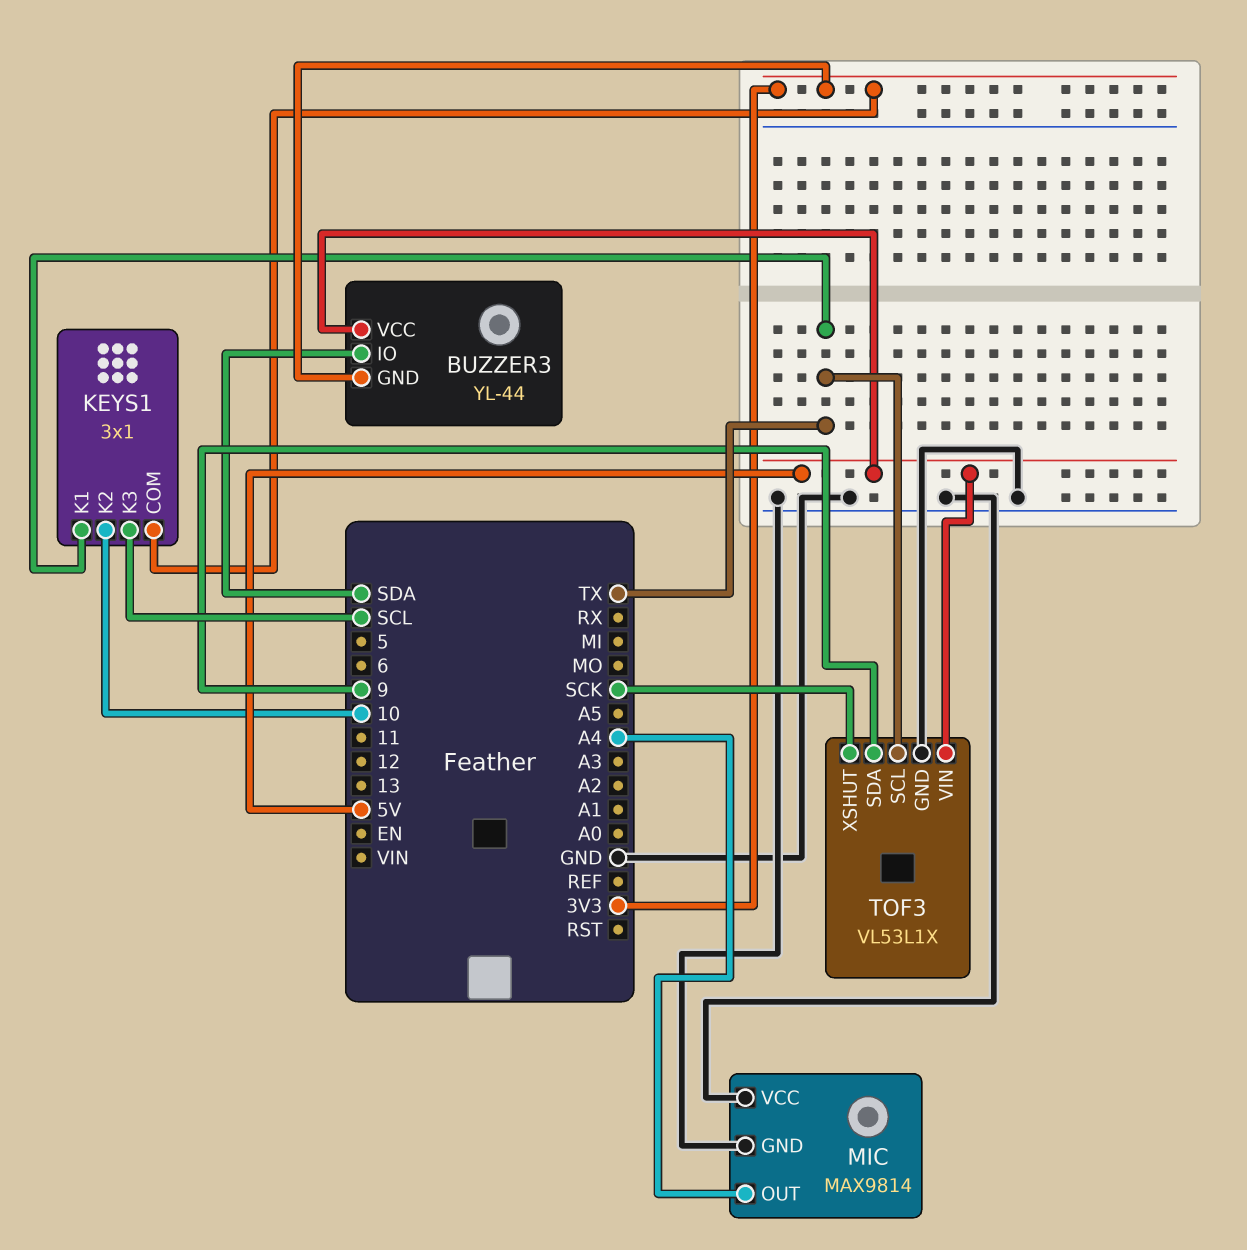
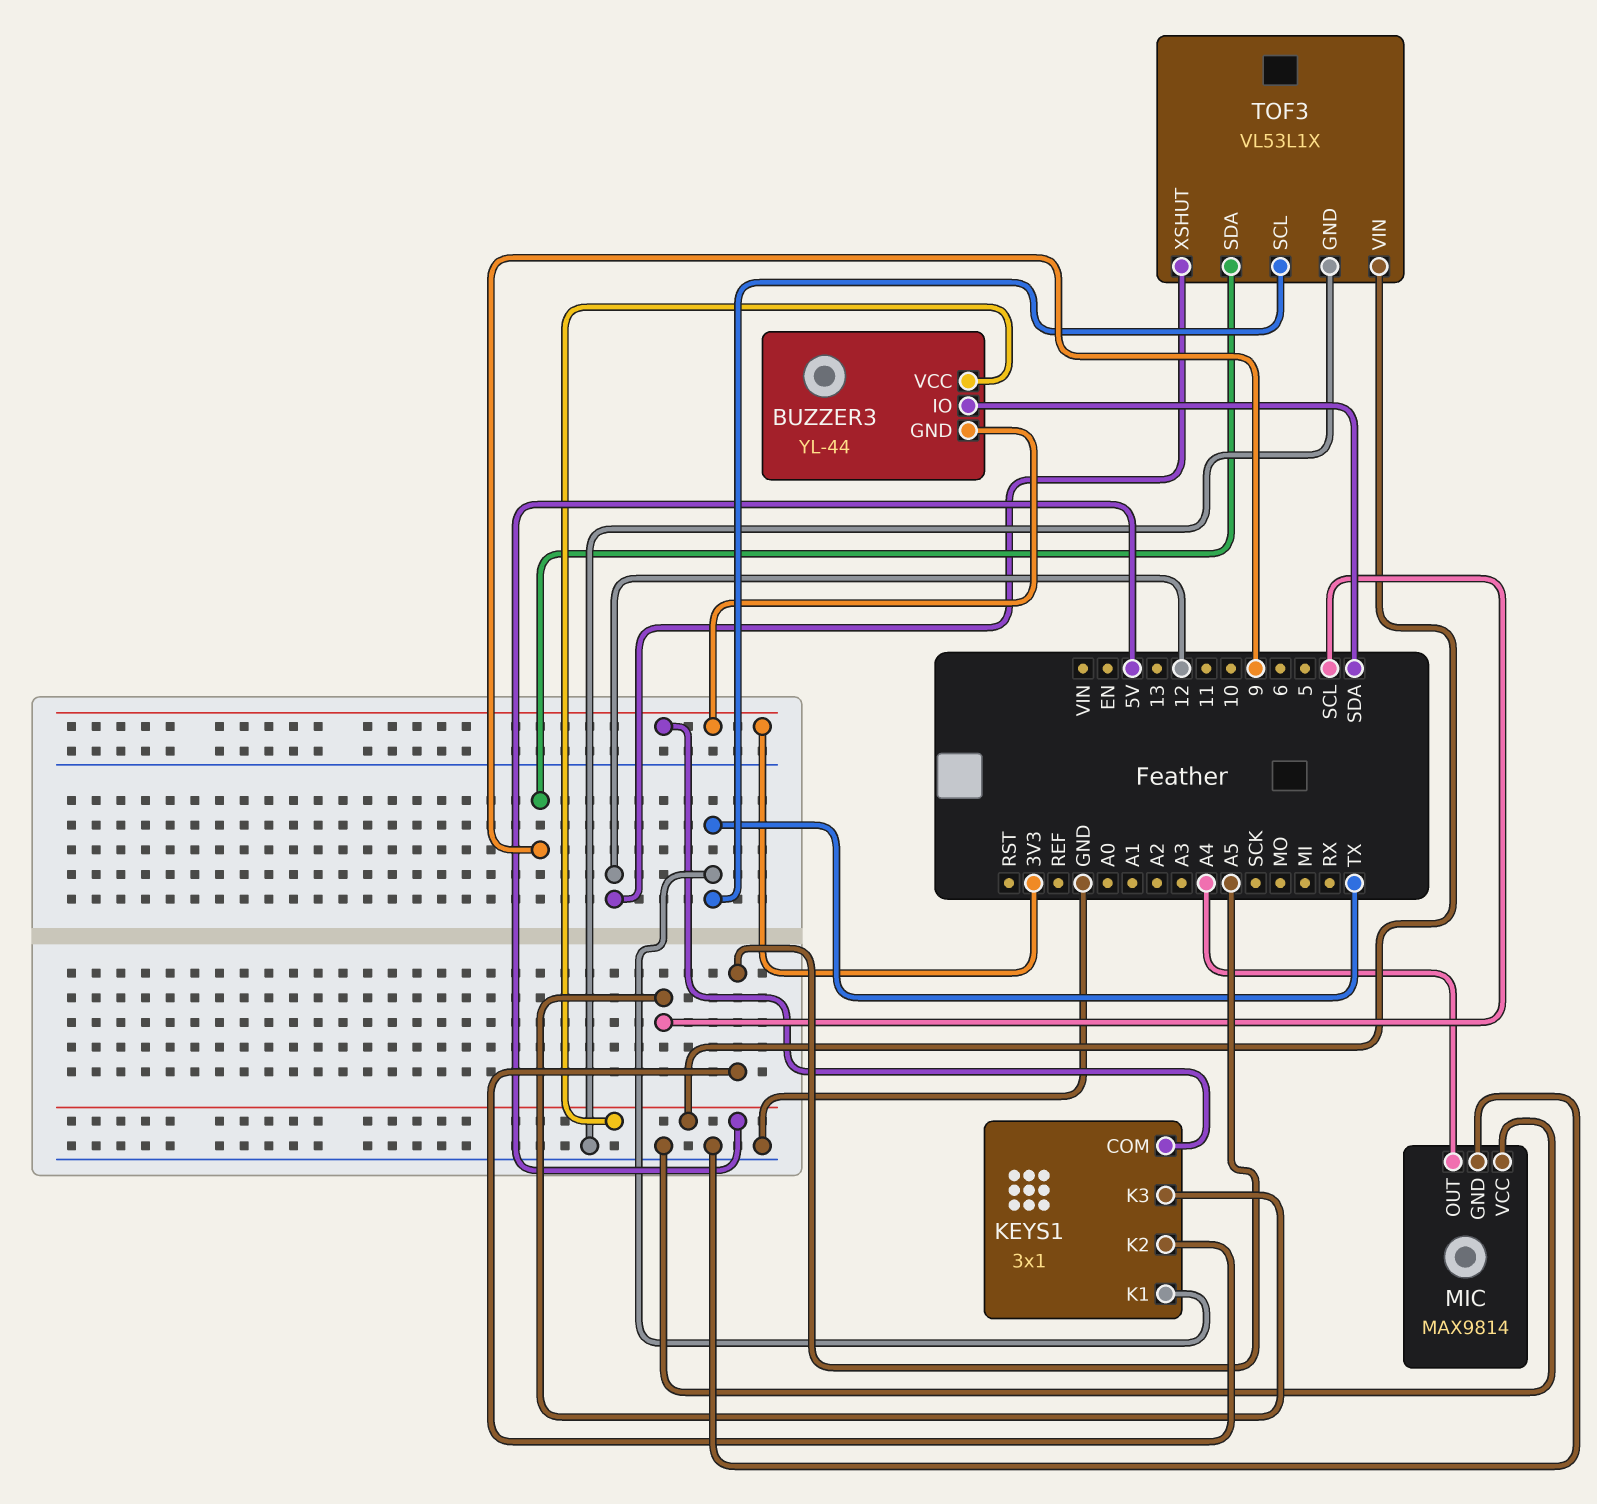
KEYS1 pin K2: 10 -> A5
TOF3 pin XSHUT: SCK -> 12

